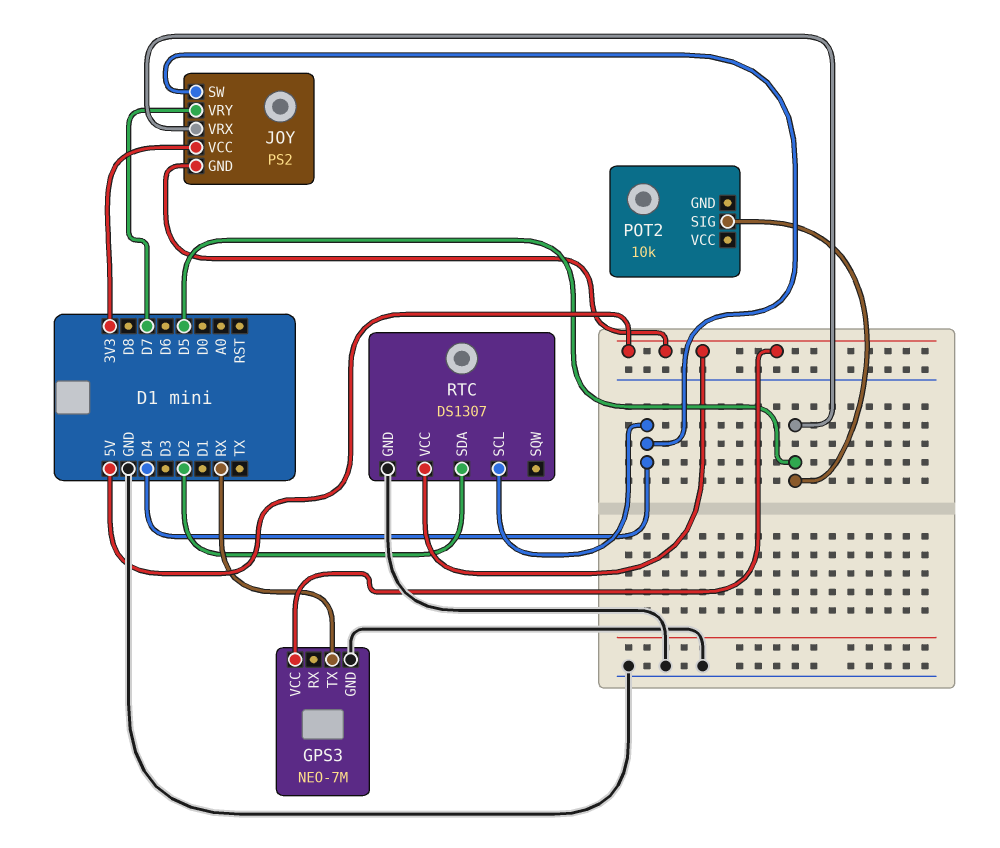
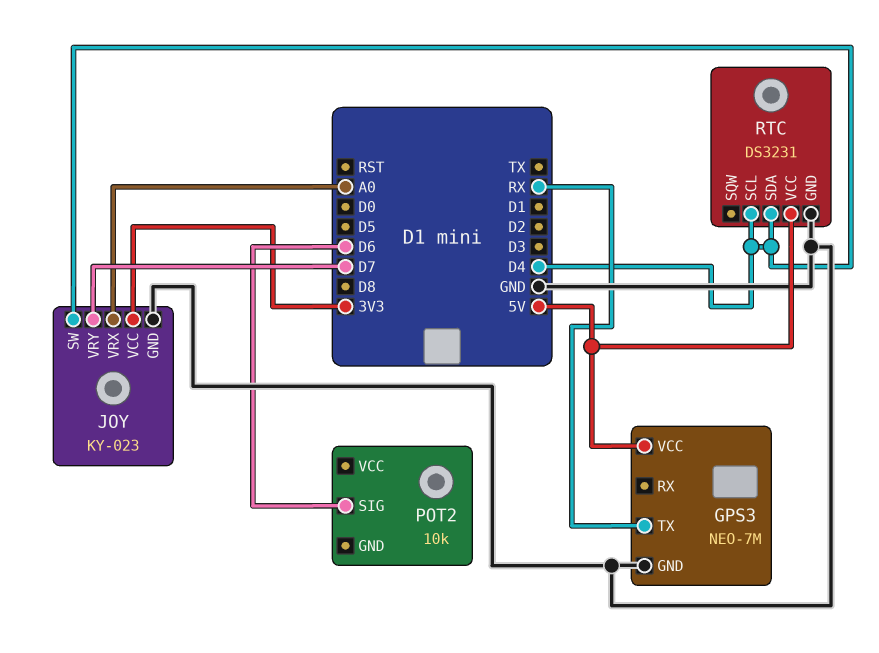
JOY: PS2 -> KY-023
JOY pin GND: 5V -> GND
JOY pin VRX: D5 -> A0
POT2 pin SIG: D5 -> D6
RTC: DS1307 -> DS3231
RTC pin SDA: D2 -> D4

